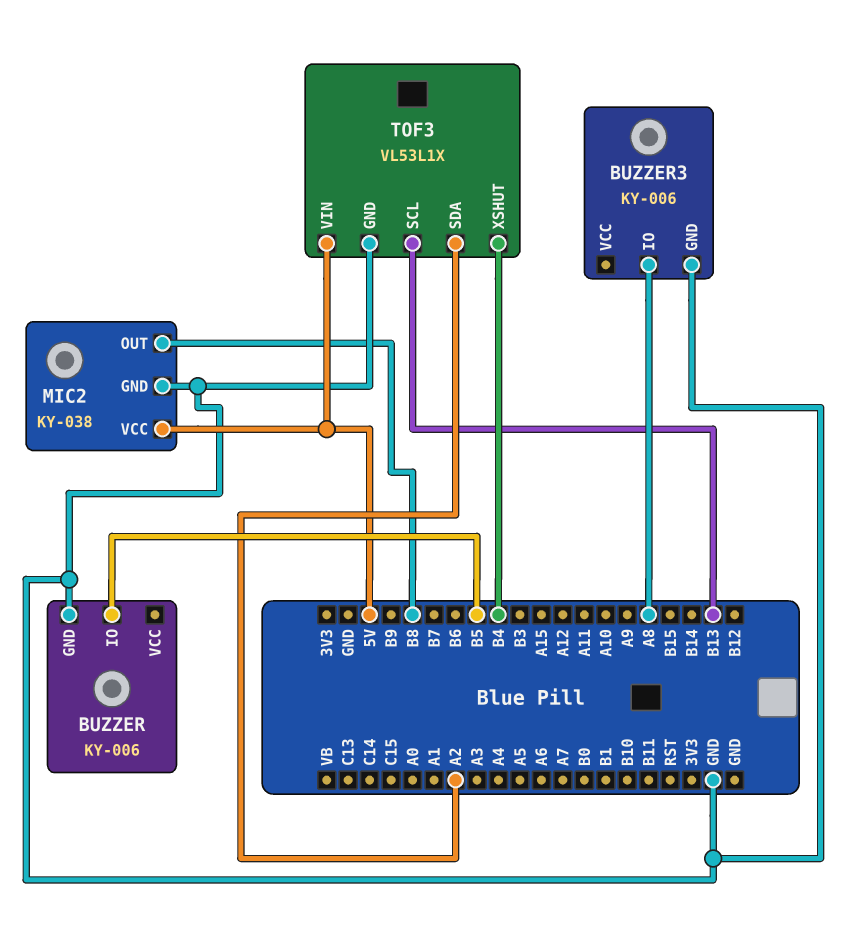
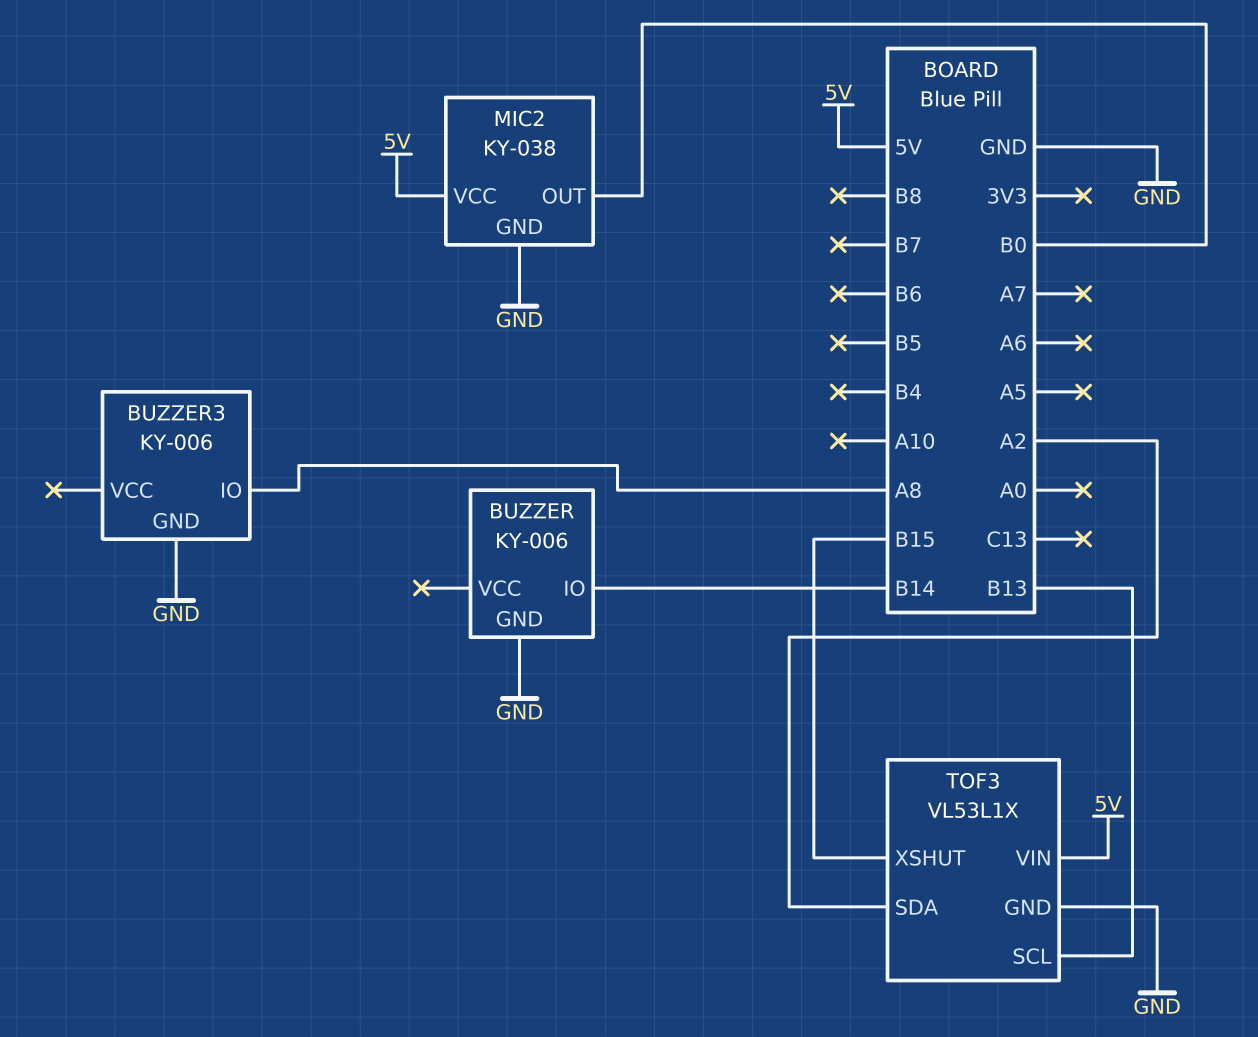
BUZZER pin IO: B5 -> B14
MIC2 pin OUT: B8 -> B0
TOF3 pin XSHUT: B4 -> B15

